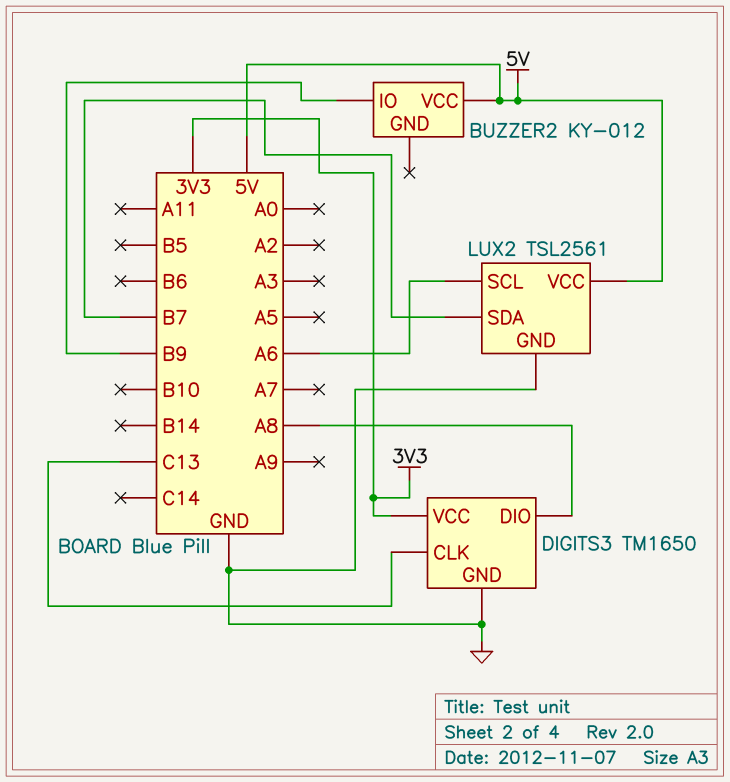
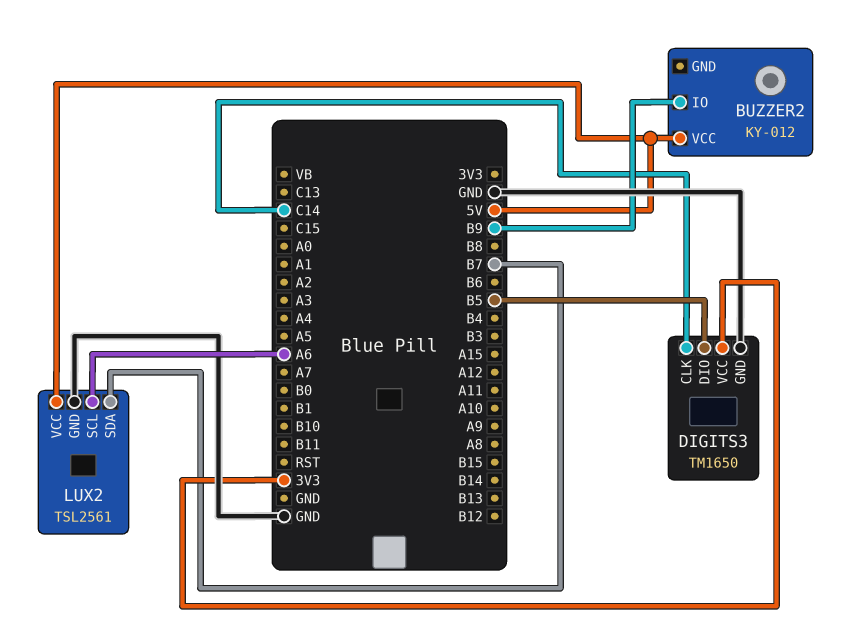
DIGITS3 pin CLK: C13 -> C14
DIGITS3 pin DIO: A8 -> B5

